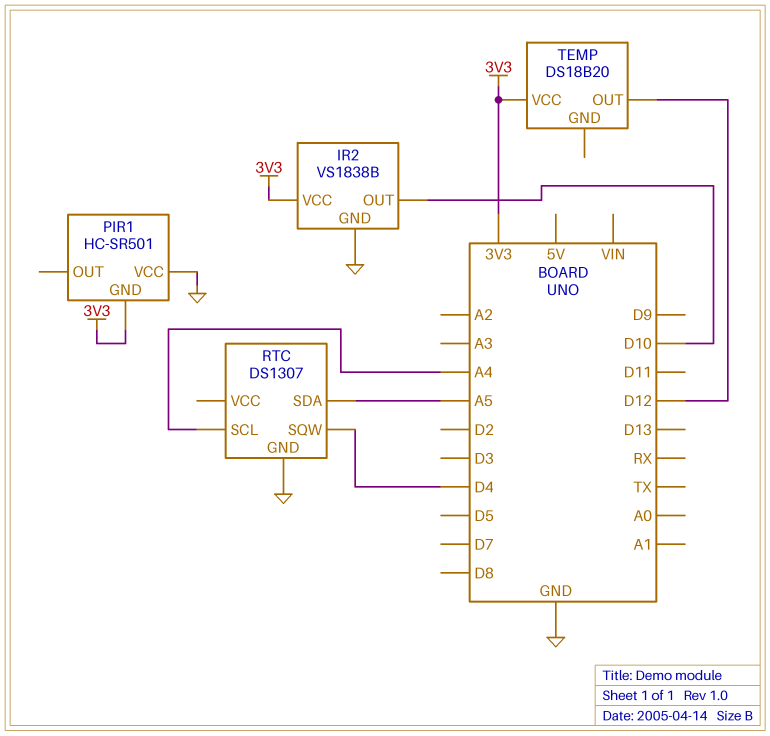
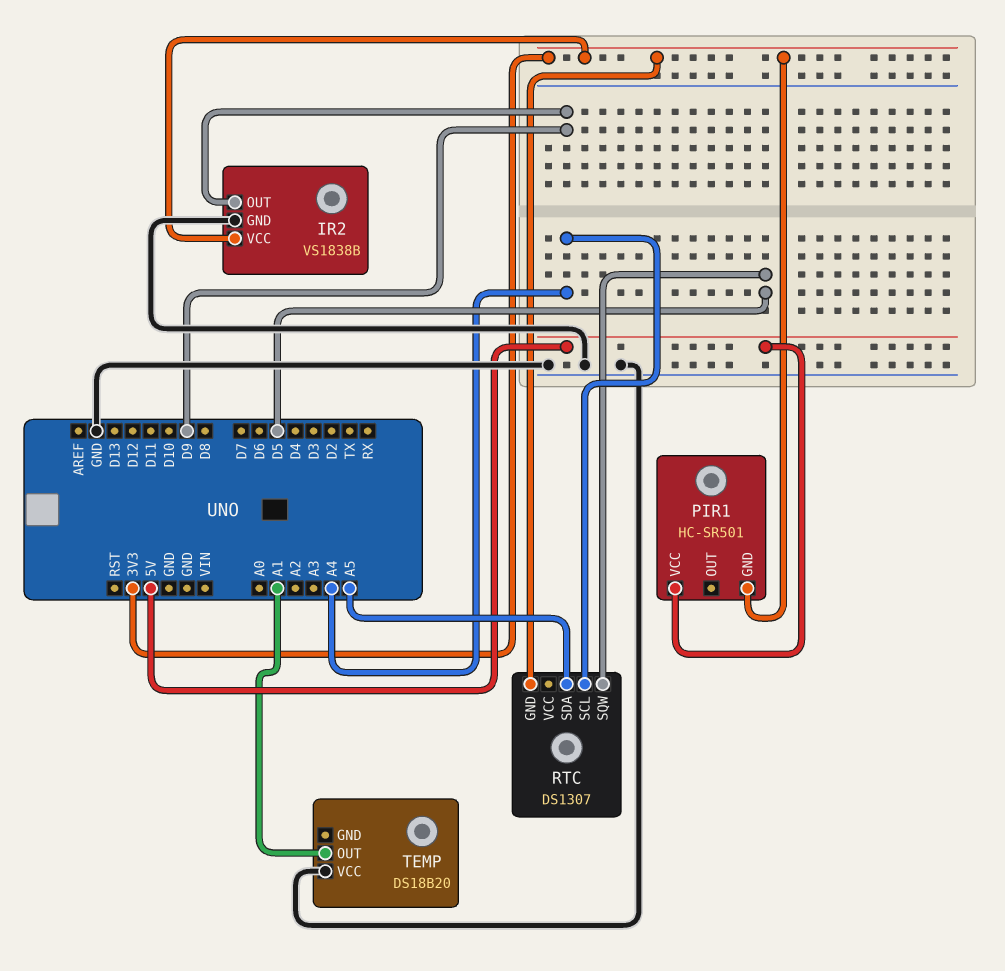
IR2 pin OUT: D10 -> D9
PIR1 pin VCC: GND -> 5V
RTC pin GND: GND -> 3V3
RTC pin SQW: D4 -> D5
TEMP pin OUT: D12 -> A1
TEMP pin VCC: 3V3 -> GND

